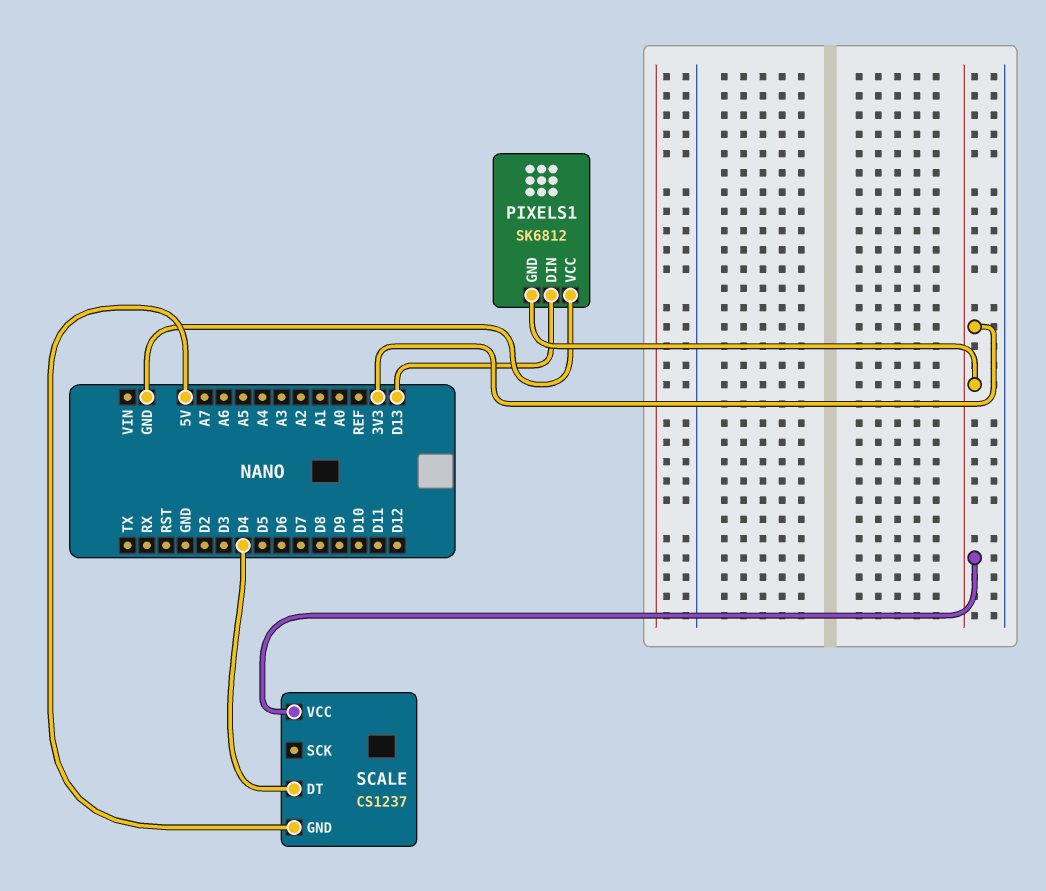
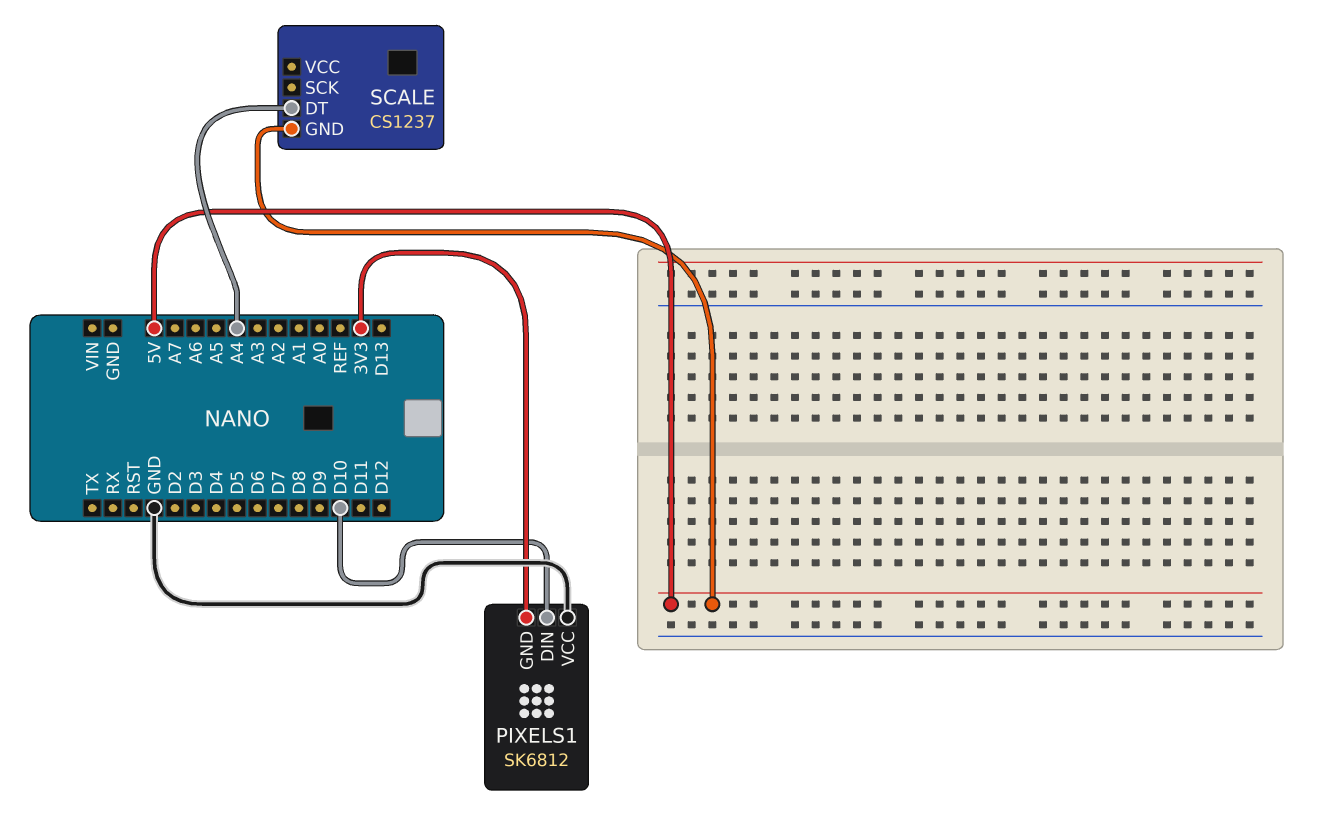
PIXELS1 pin DIN: D13 -> D10
SCALE pin DT: D4 -> A4
SCALE pin VCC: 3V3 -> none

